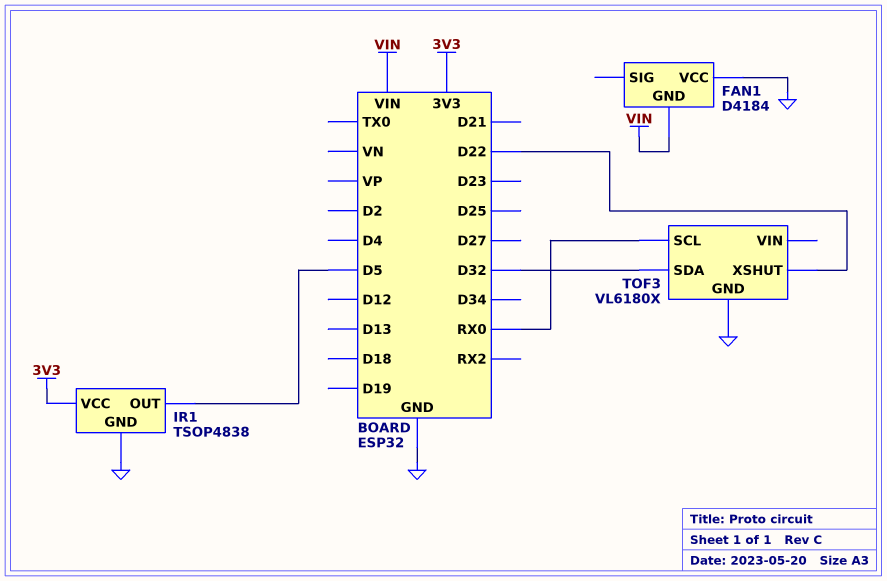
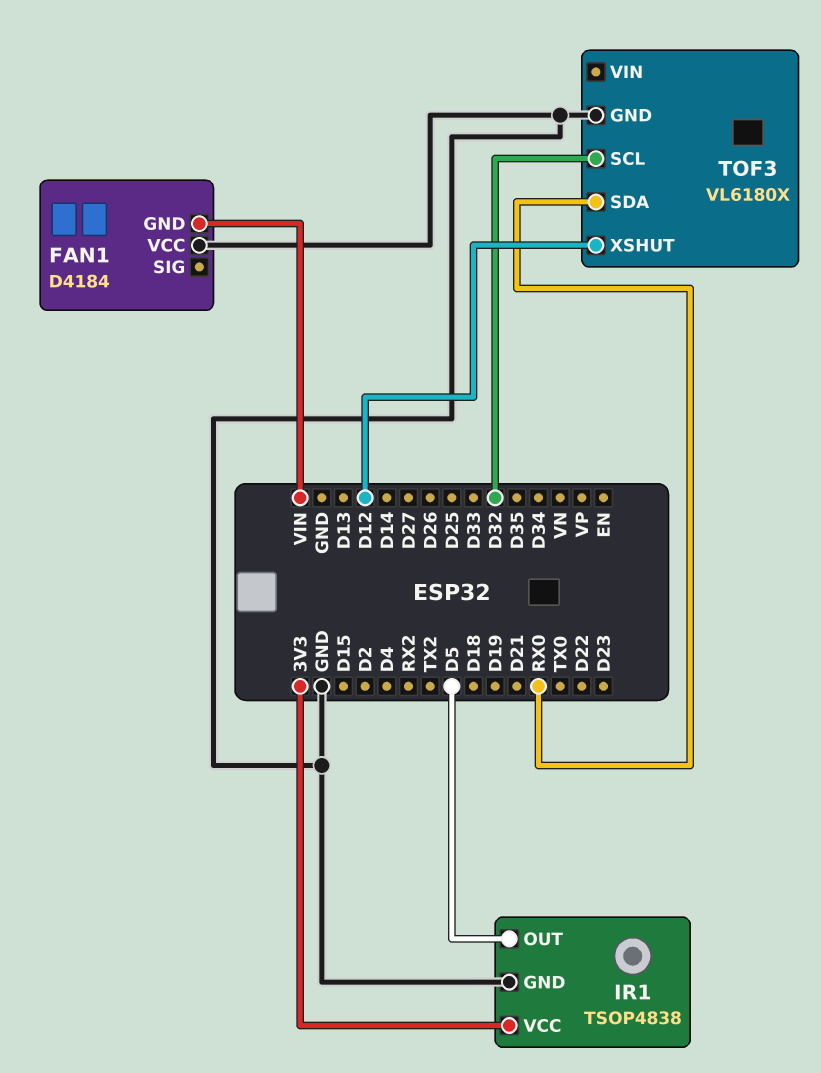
TOF3 pin SCL: RX0 -> D32
TOF3 pin SDA: D32 -> RX0
TOF3 pin XSHUT: D22 -> D12

